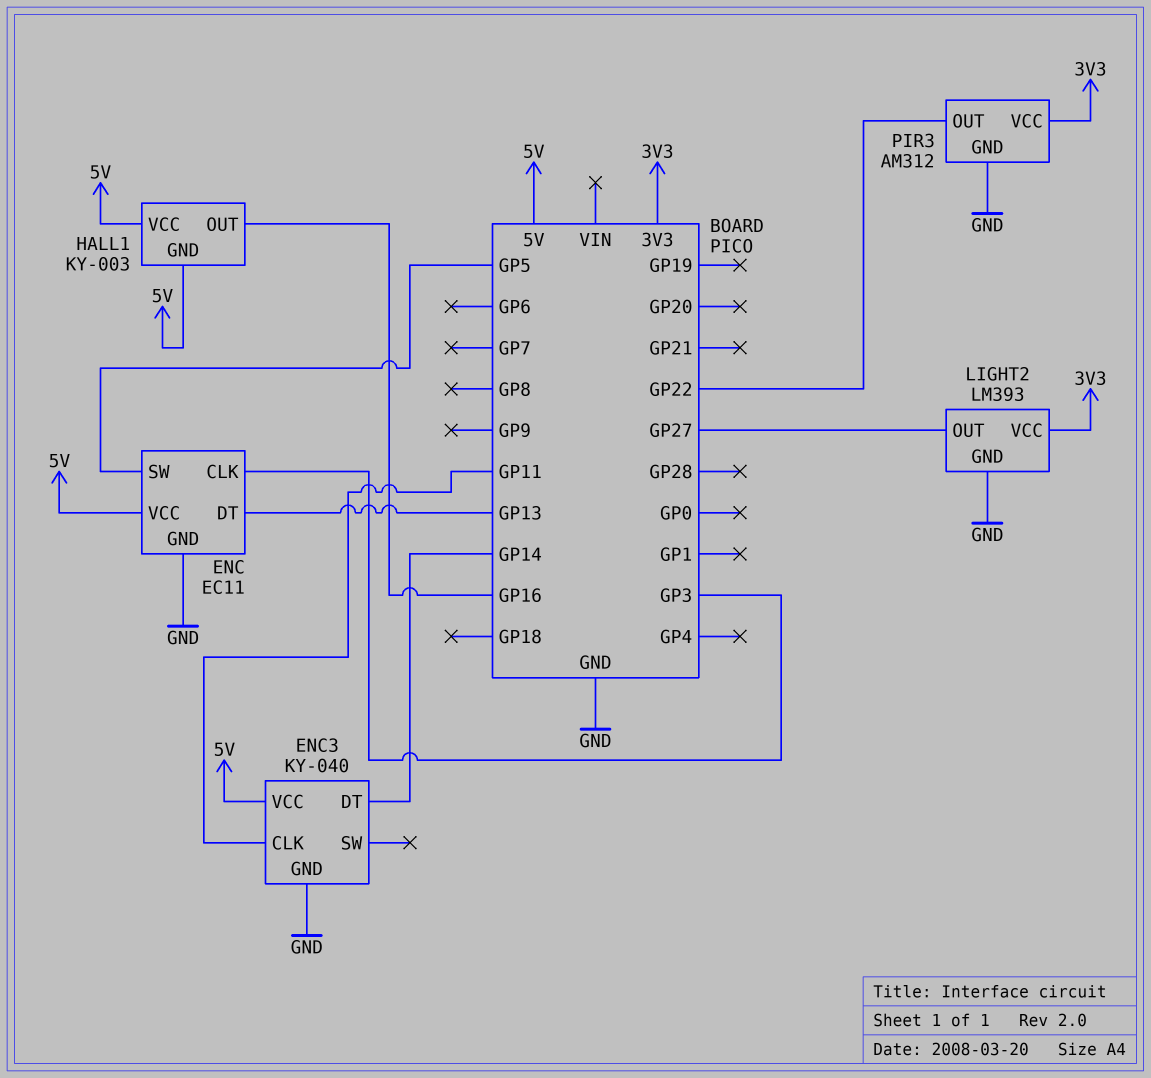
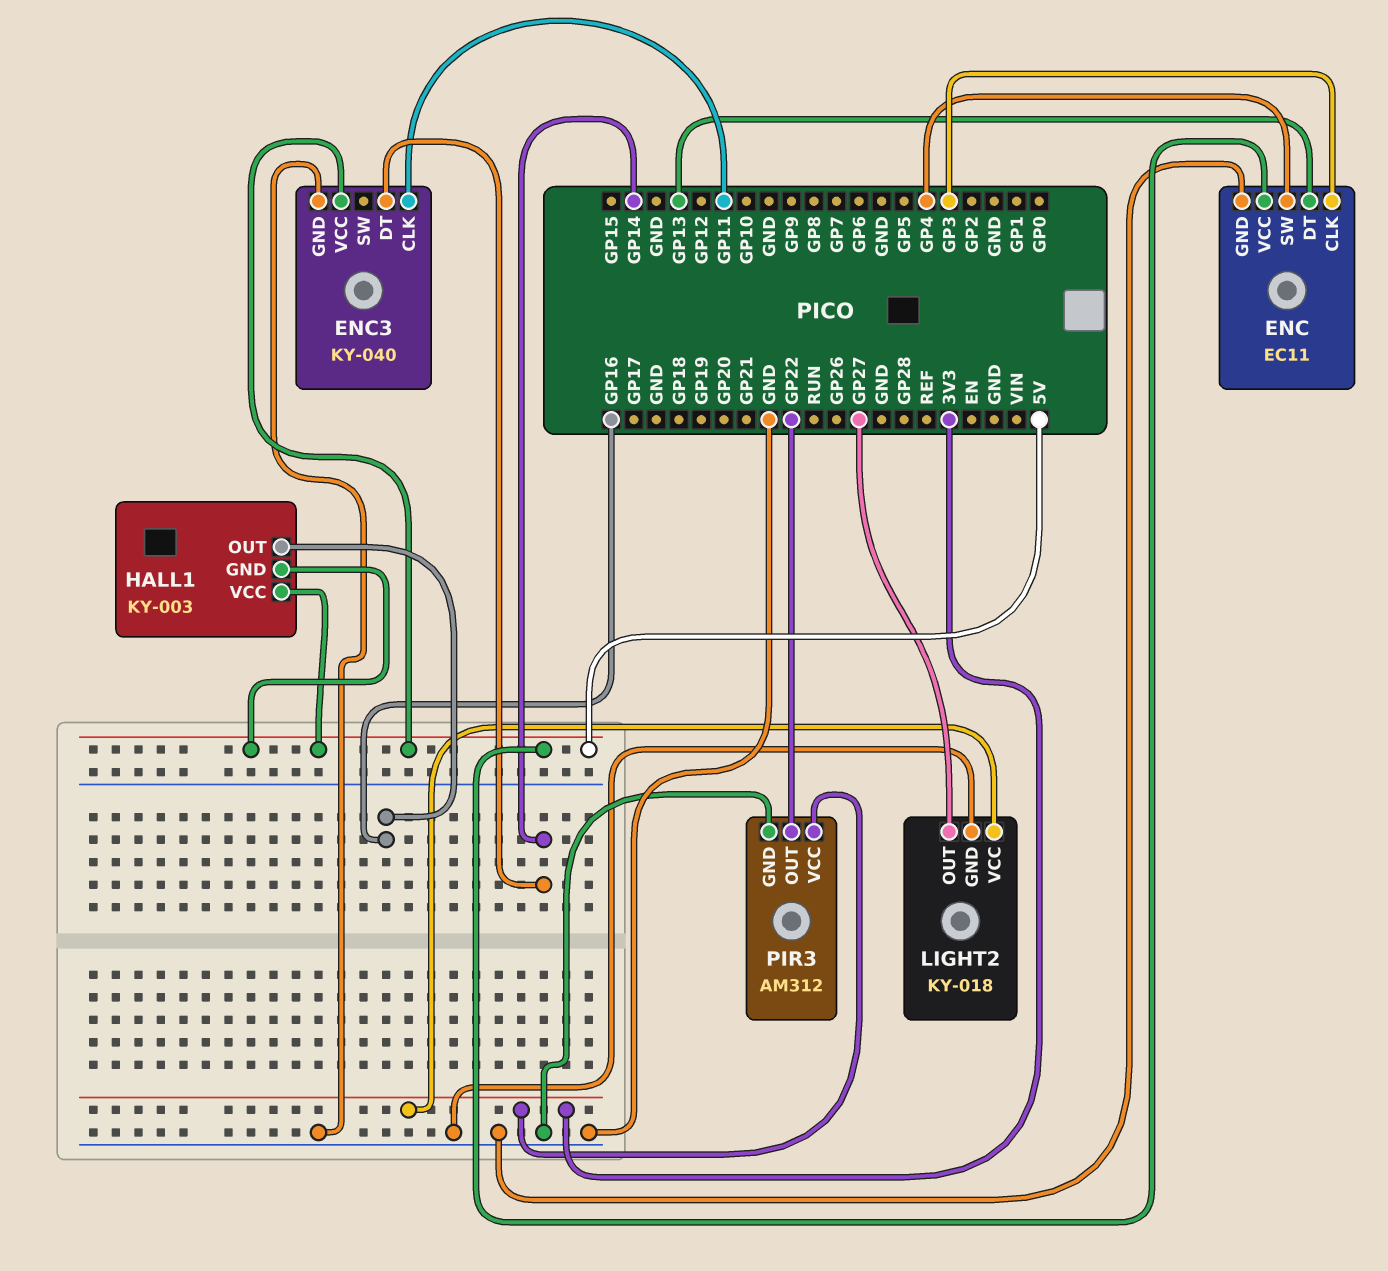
ENC pin SW: GP5 -> GP4
LIGHT2: LM393 -> KY-018

